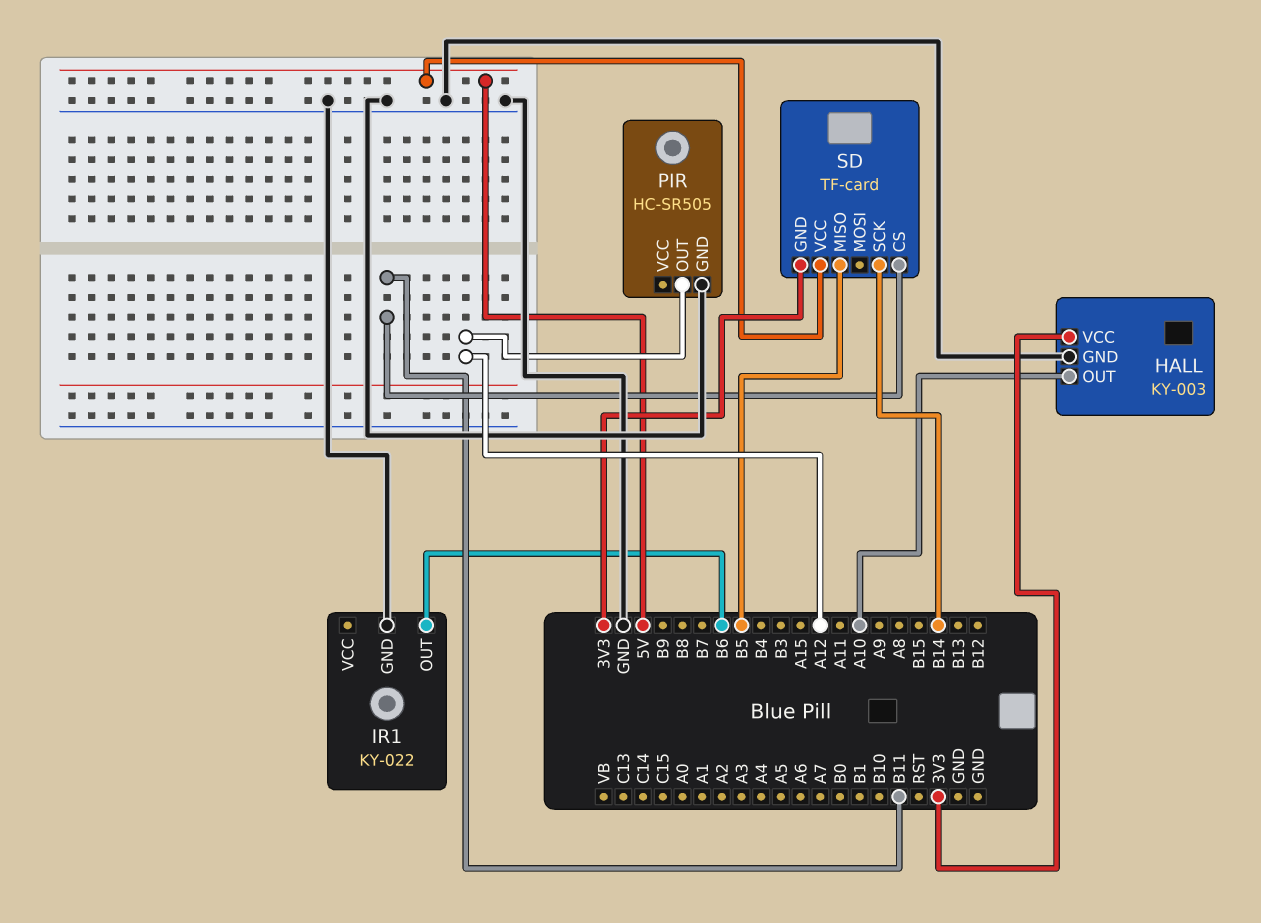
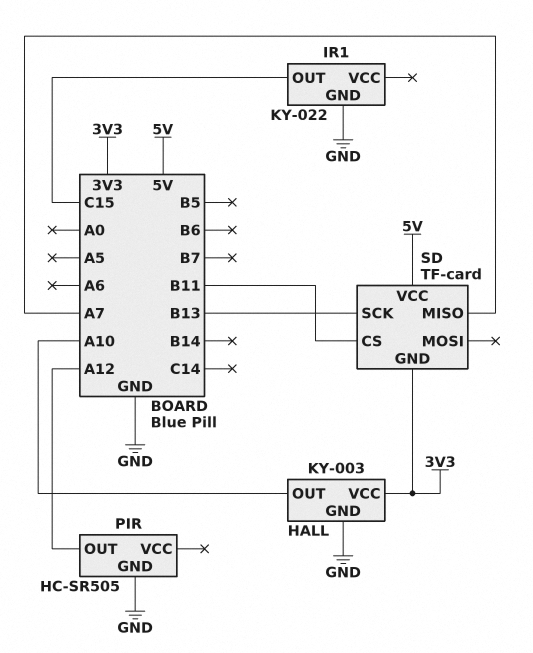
IR1 pin OUT: B6 -> C15
SD pin MISO: B5 -> A7
SD pin SCK: B14 -> B13

